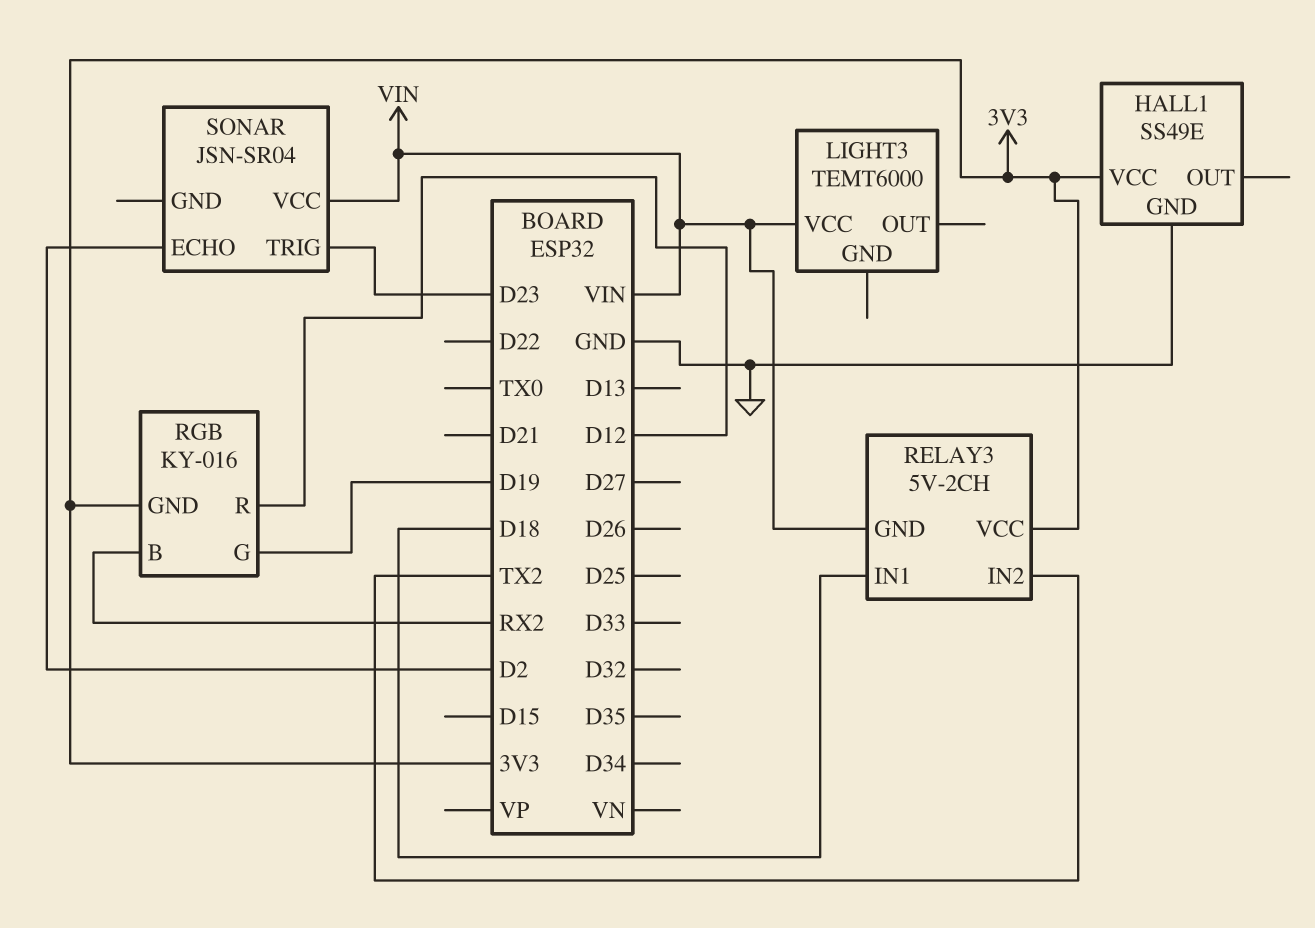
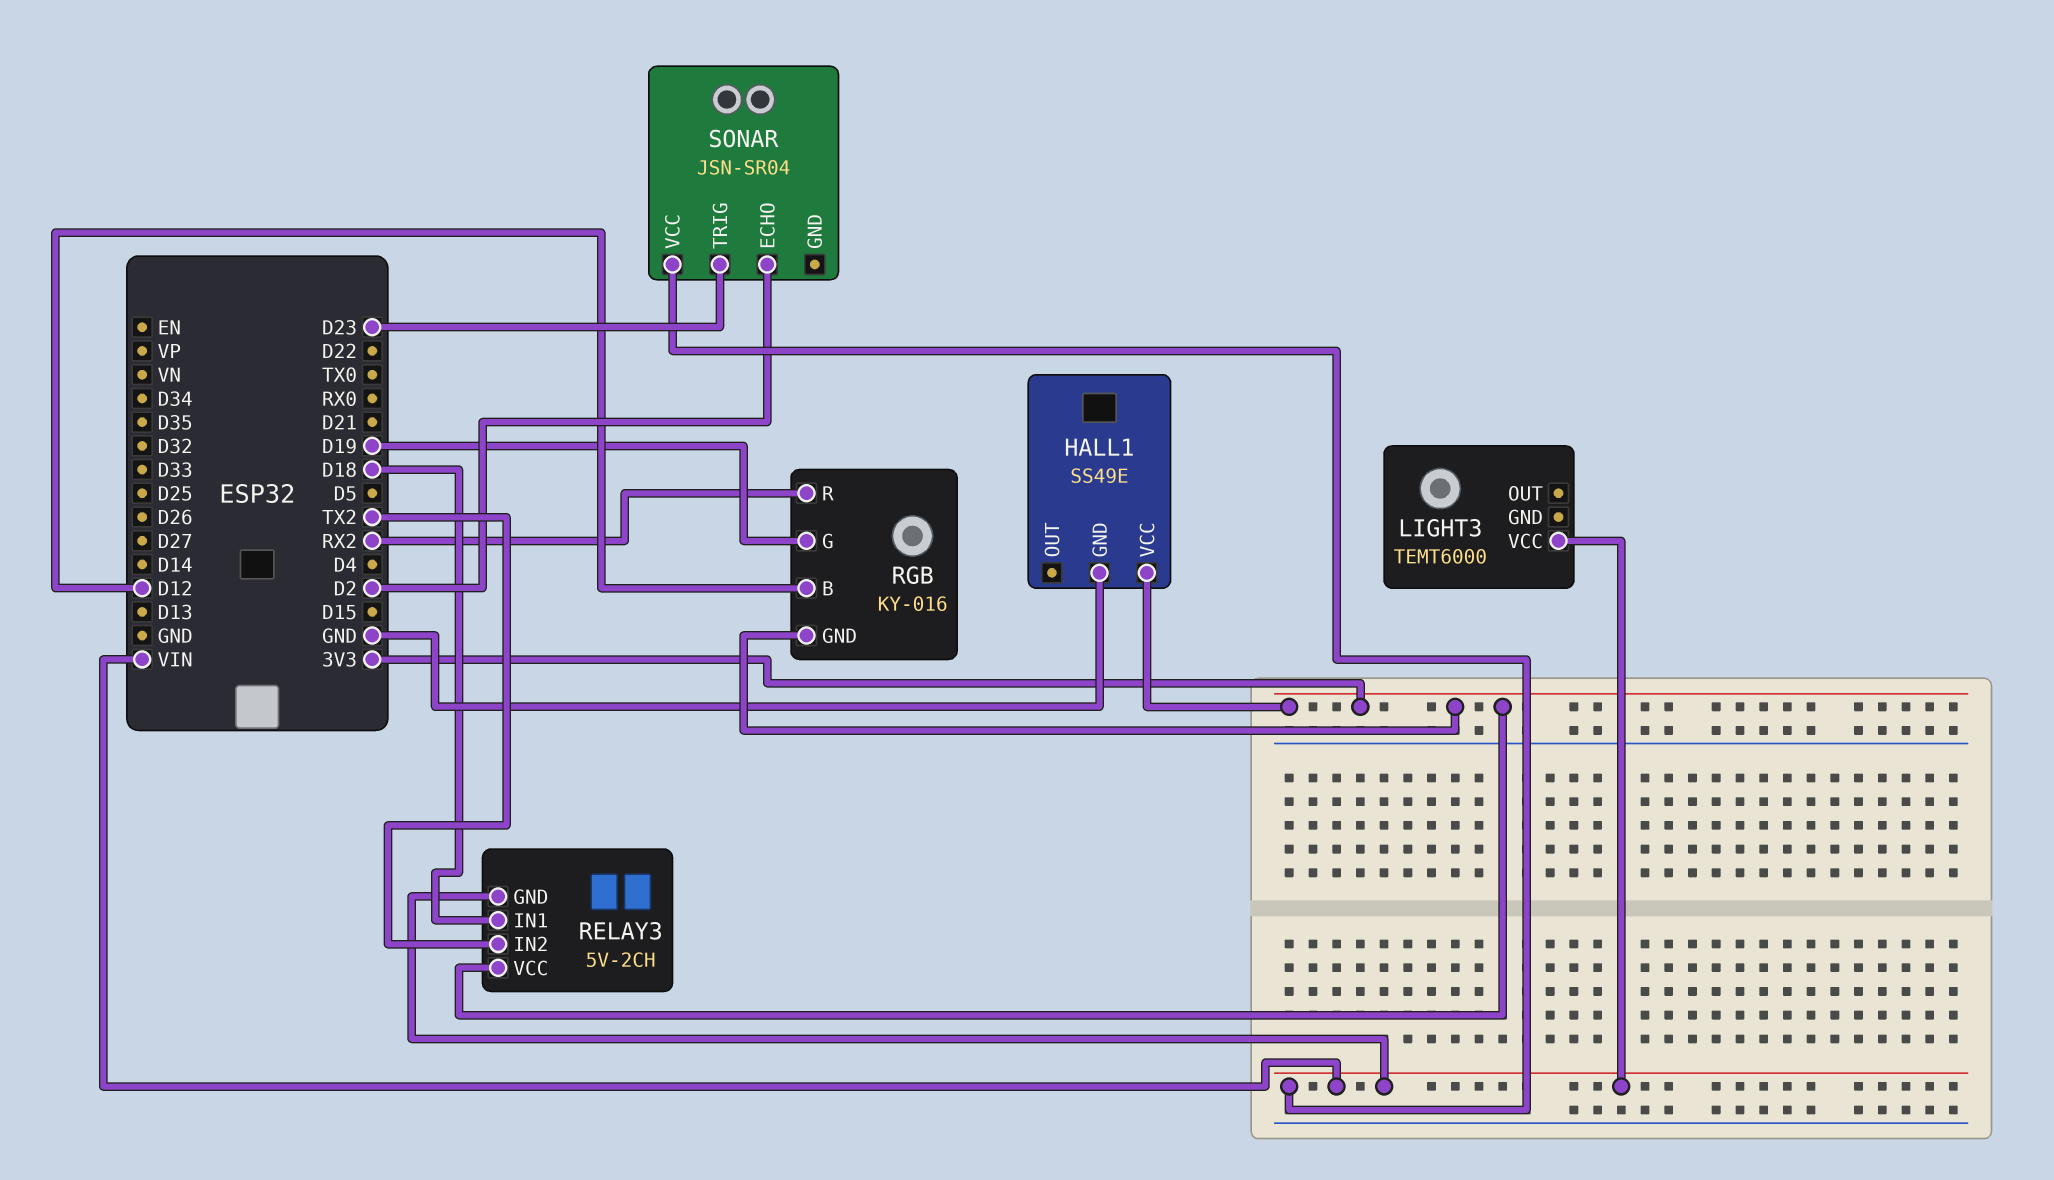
RGB pin B: RX2 -> D12
RGB pin R: D12 -> RX2

